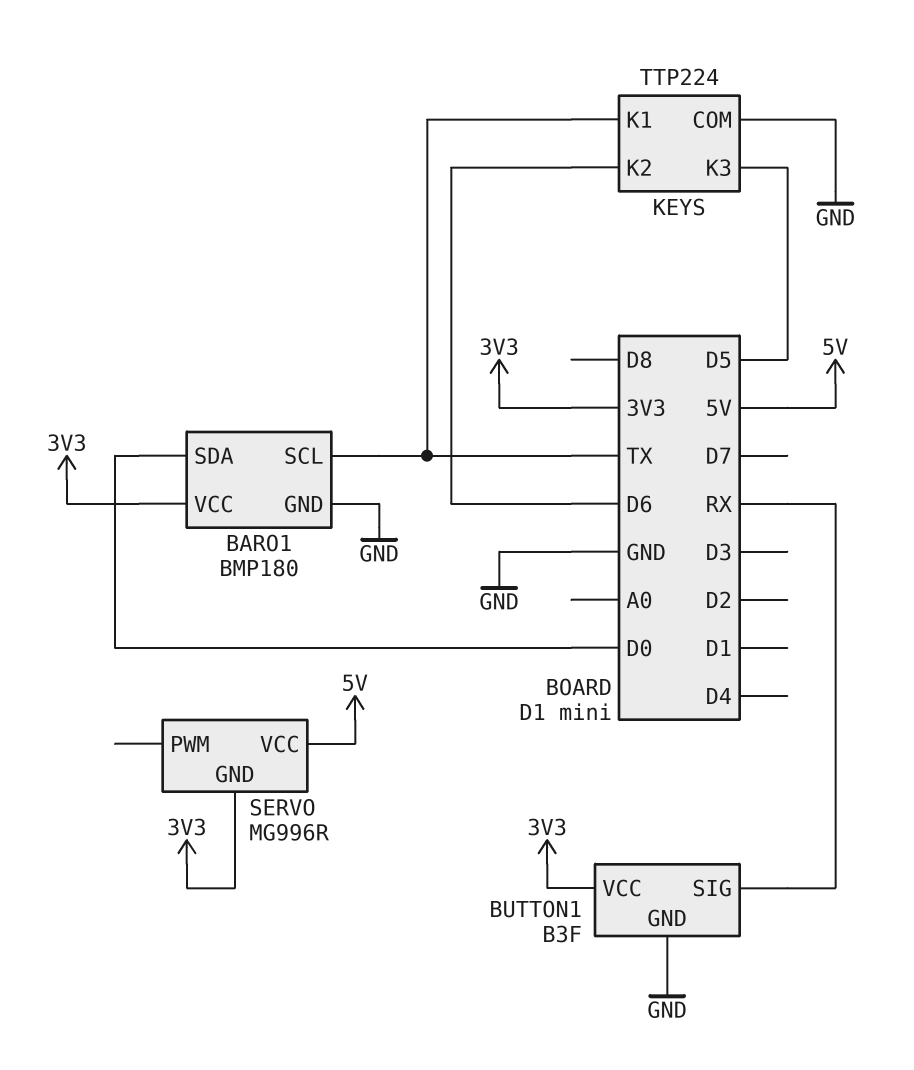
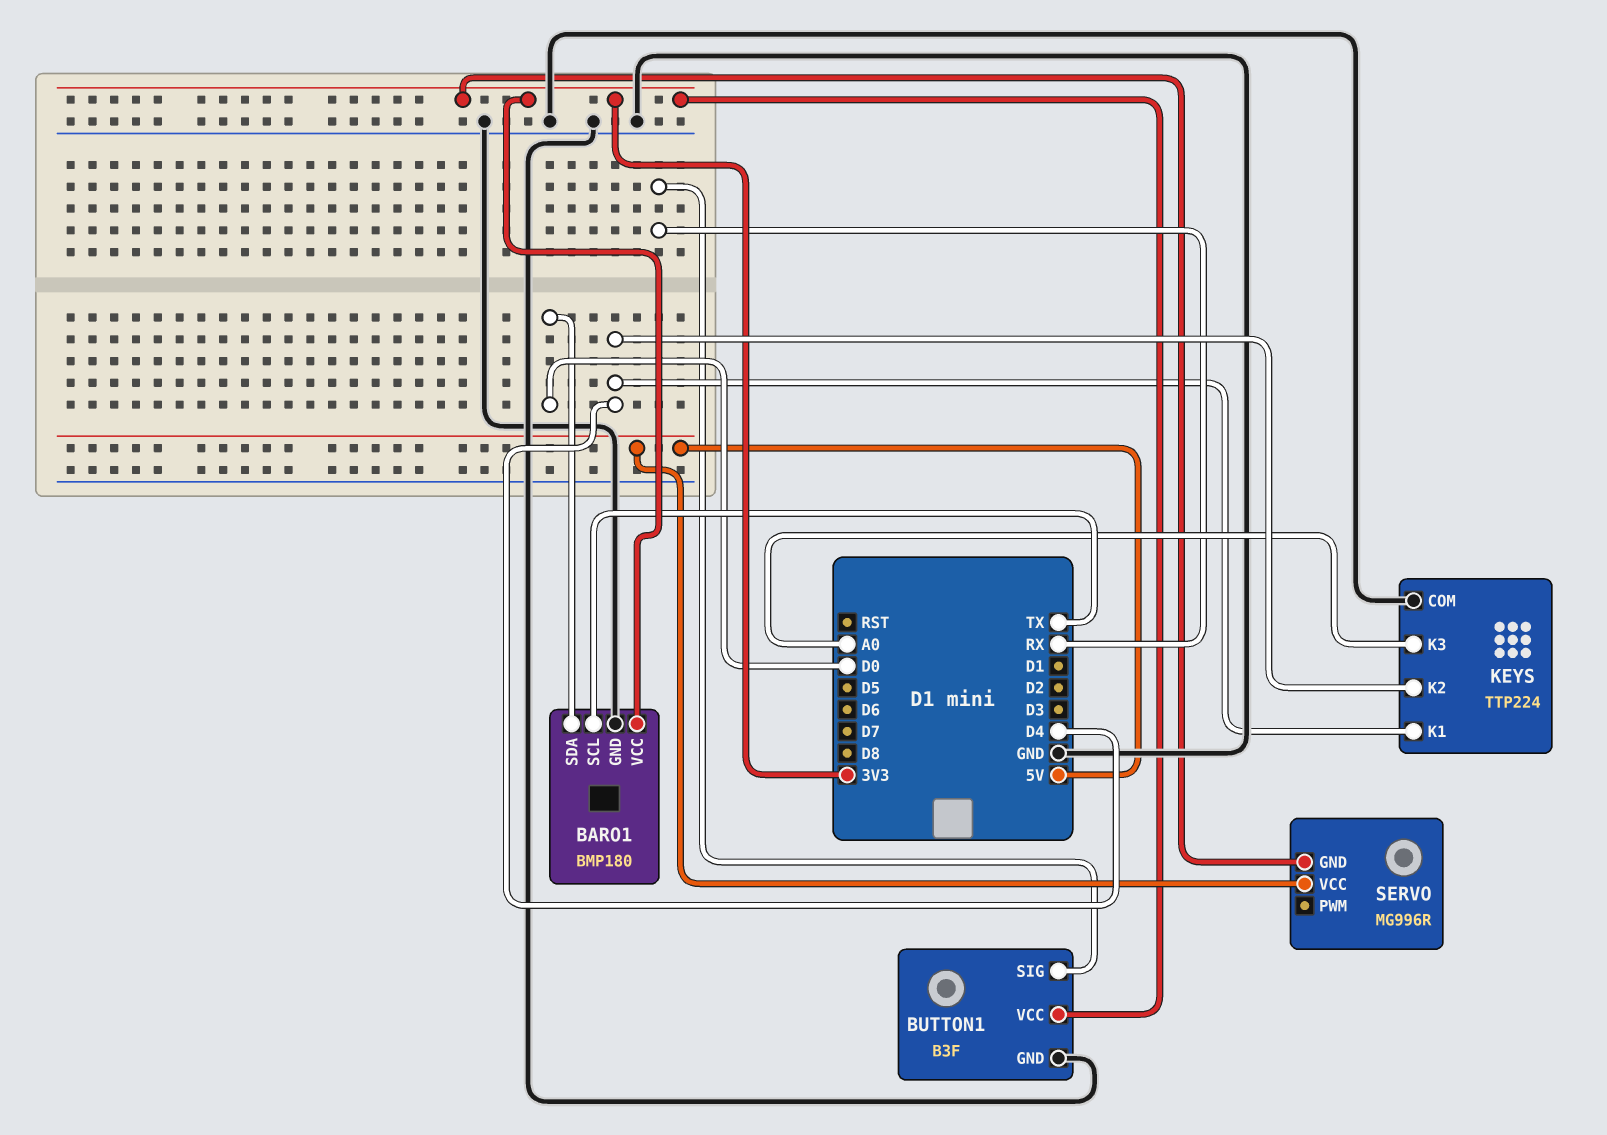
KEYS pin K1: TX -> D4
KEYS pin K2: D6 -> D4
KEYS pin K3: D5 -> A0

